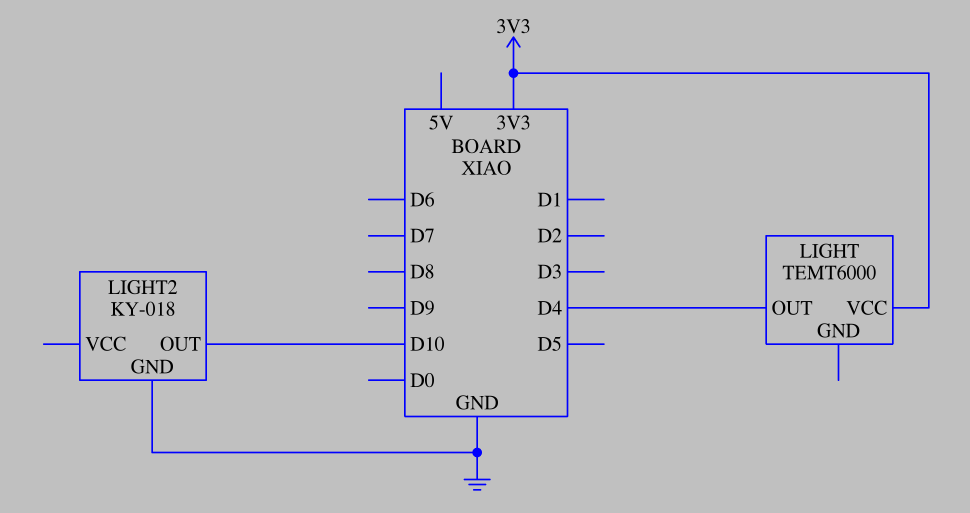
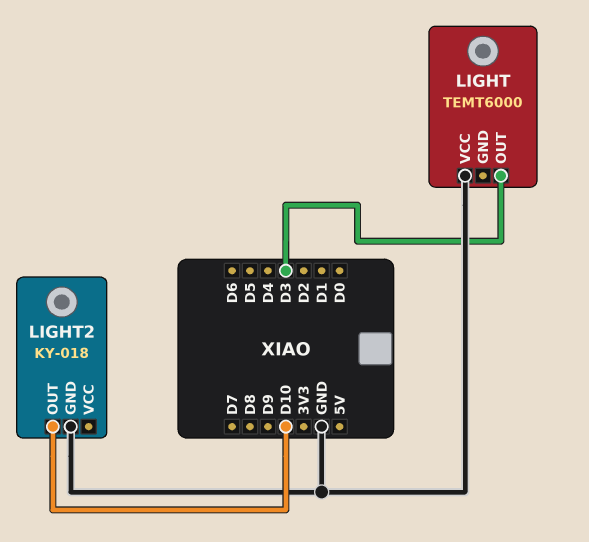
LIGHT pin OUT: D4 -> D3
LIGHT pin VCC: 3V3 -> GND

